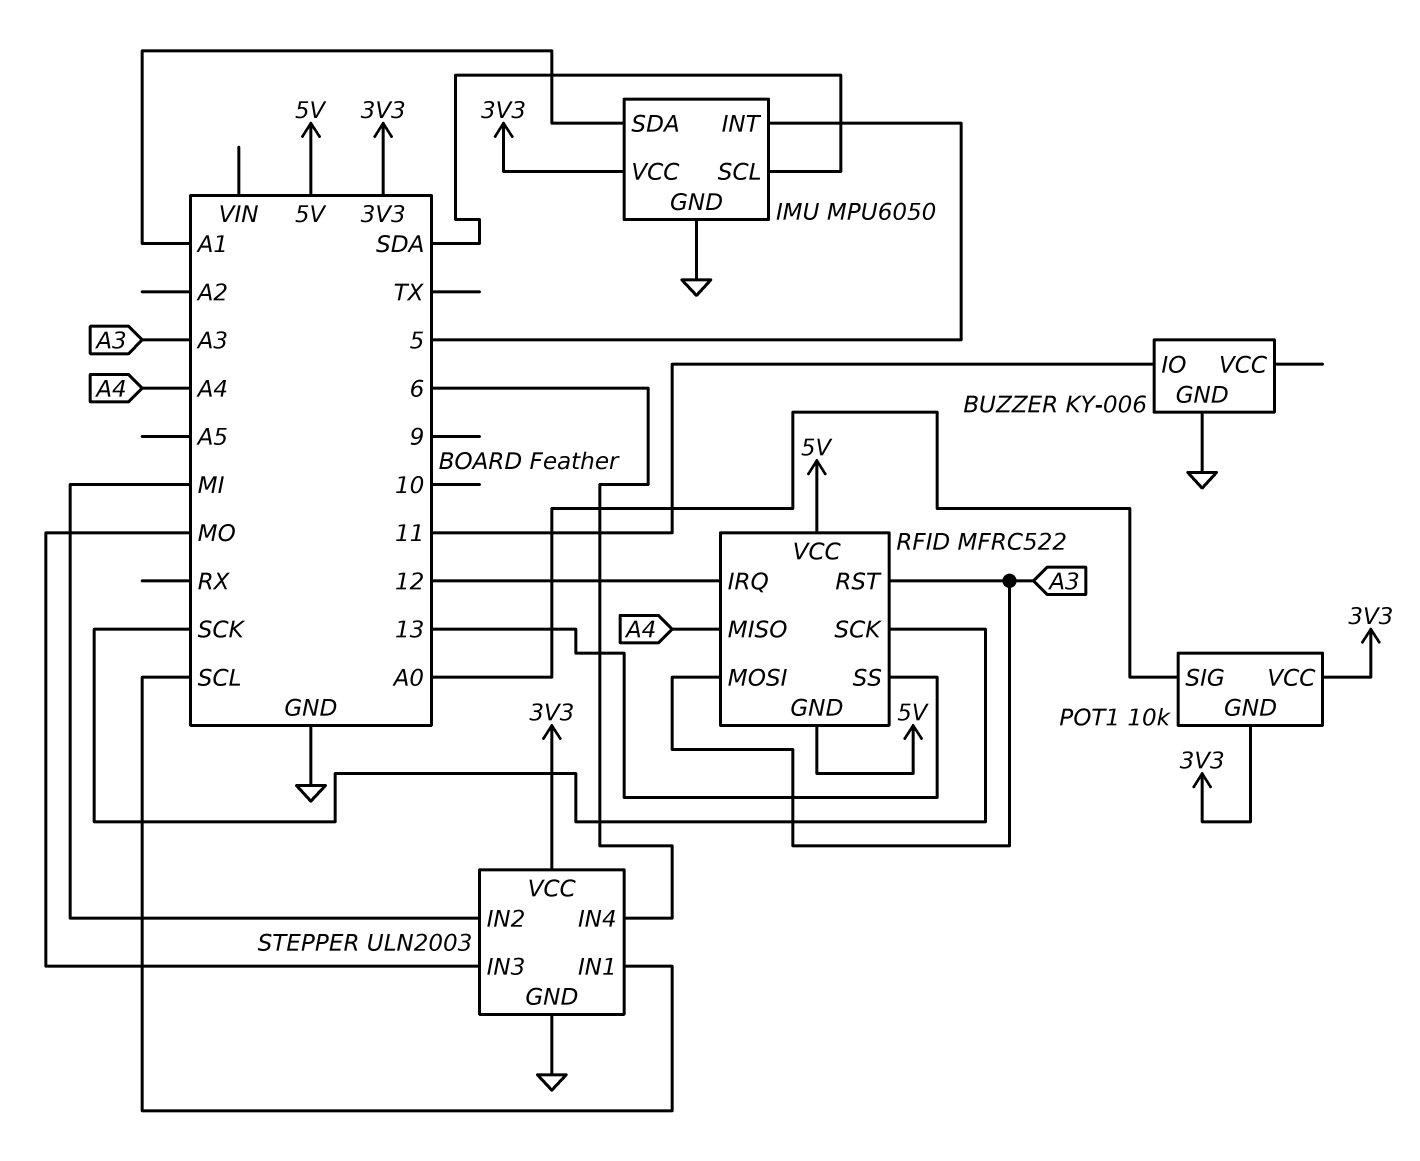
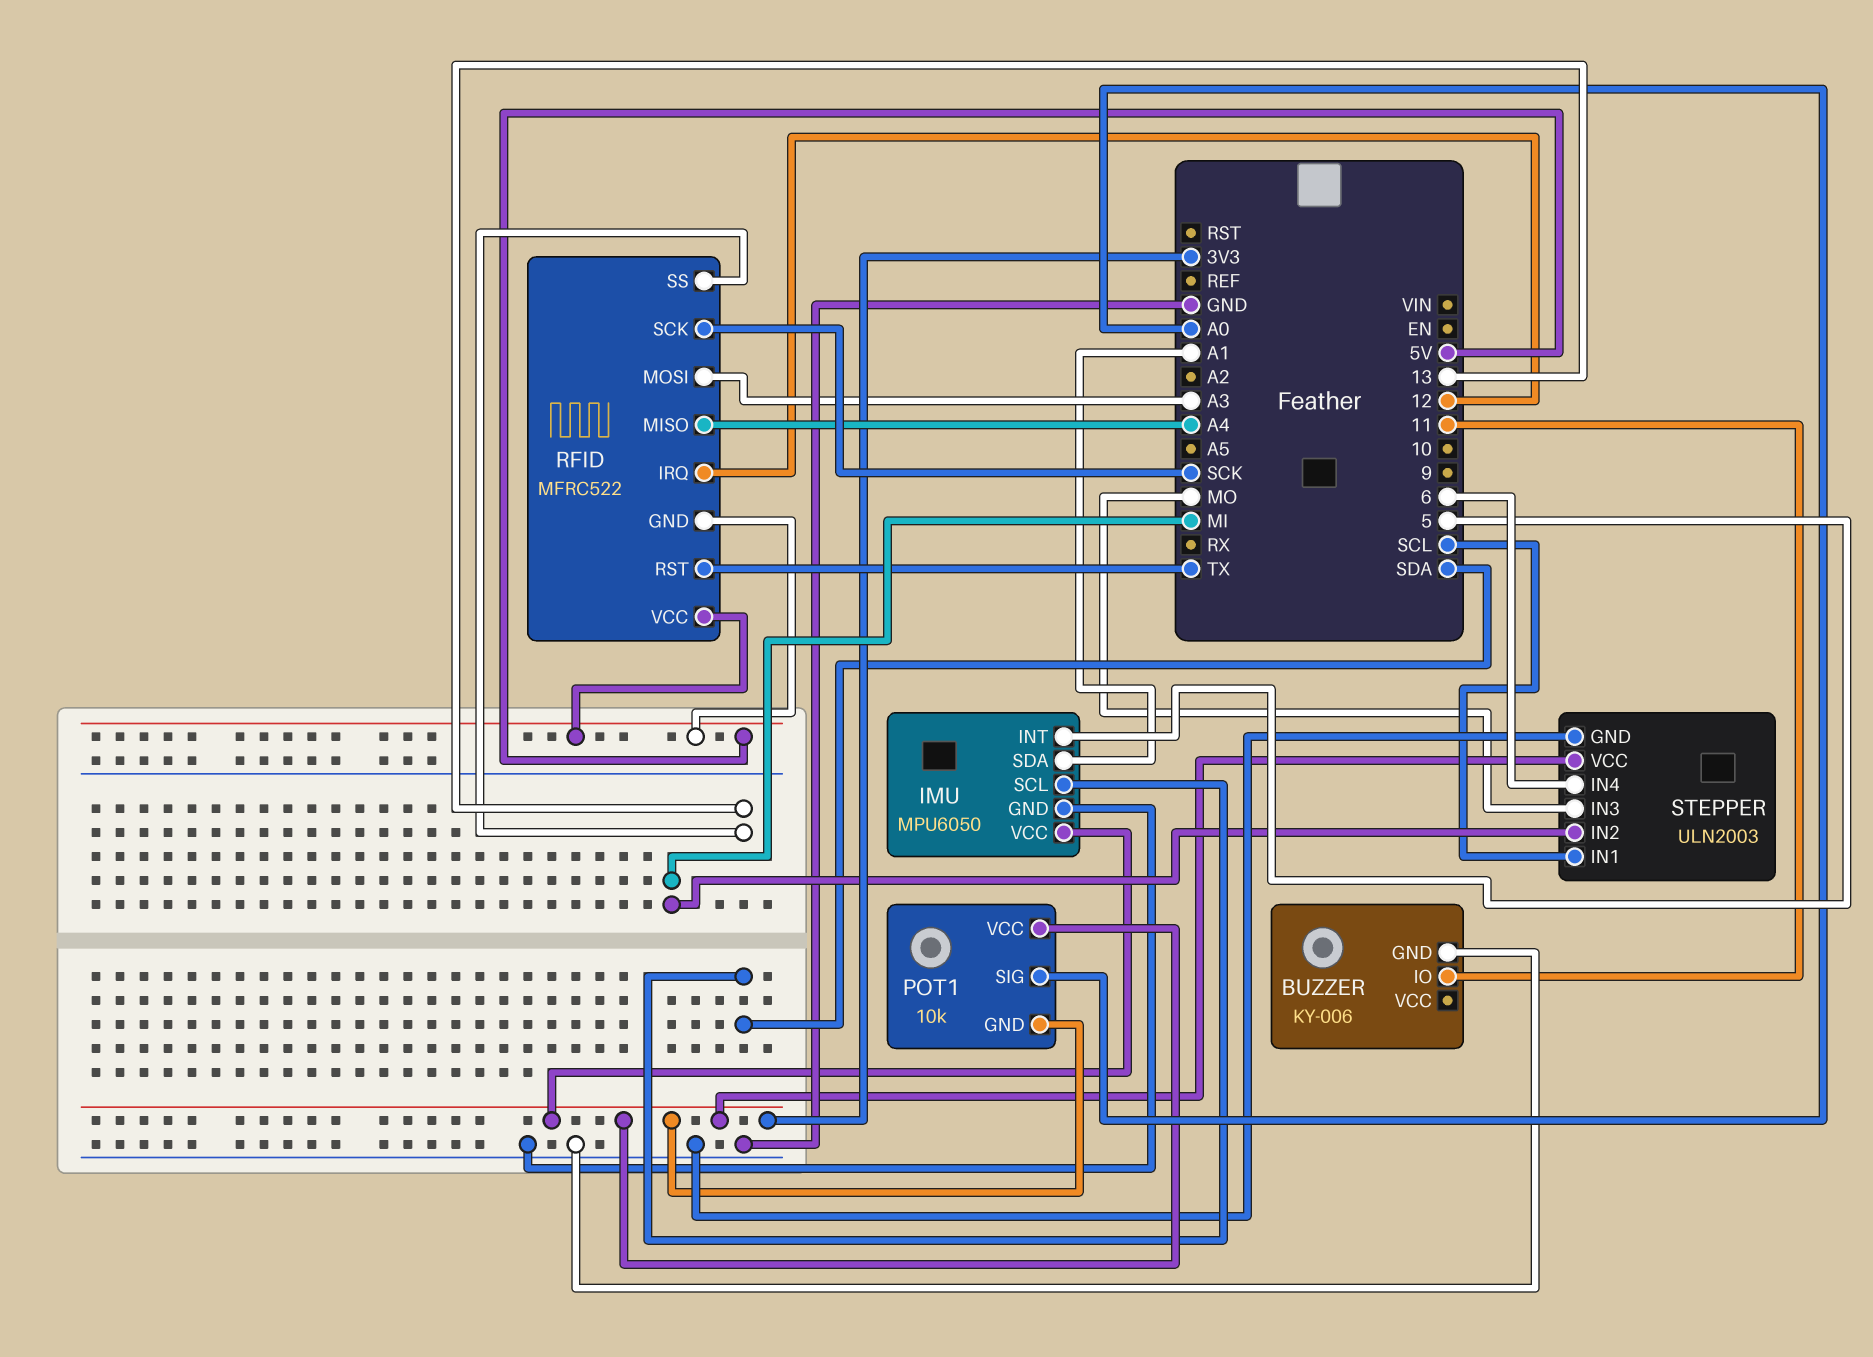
RFID pin RST: A3 -> TX

